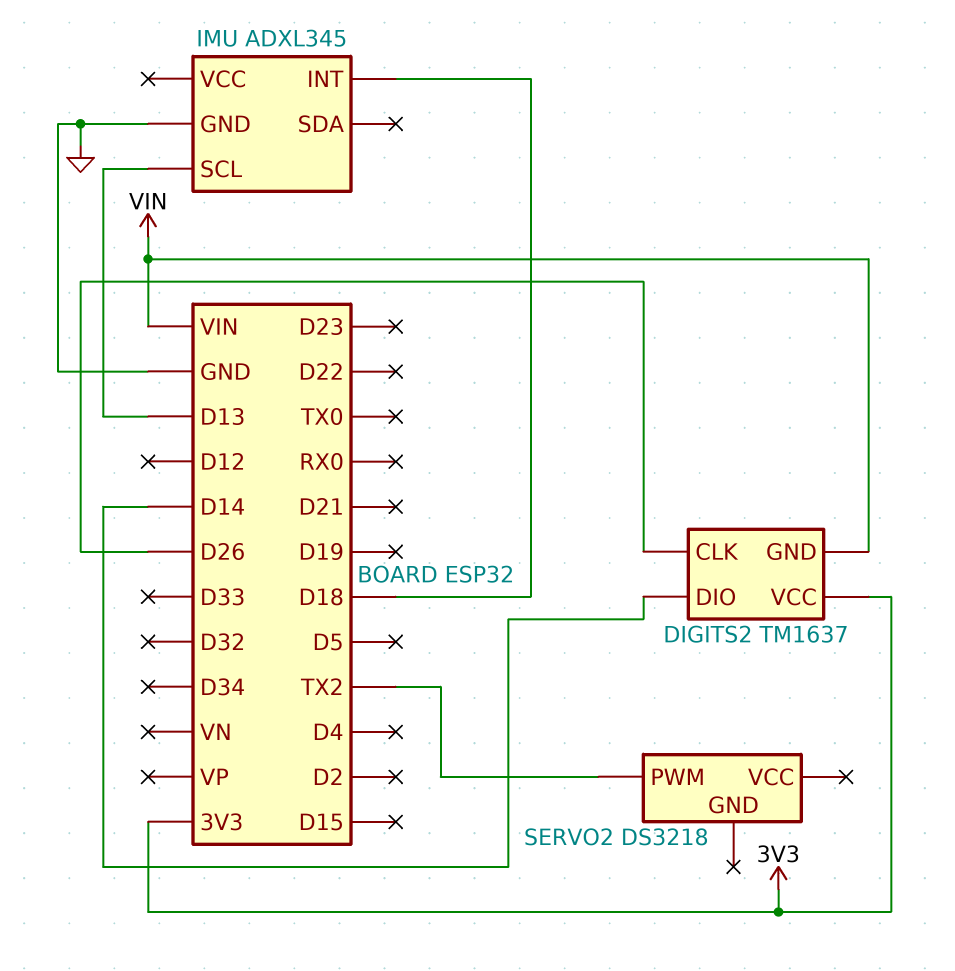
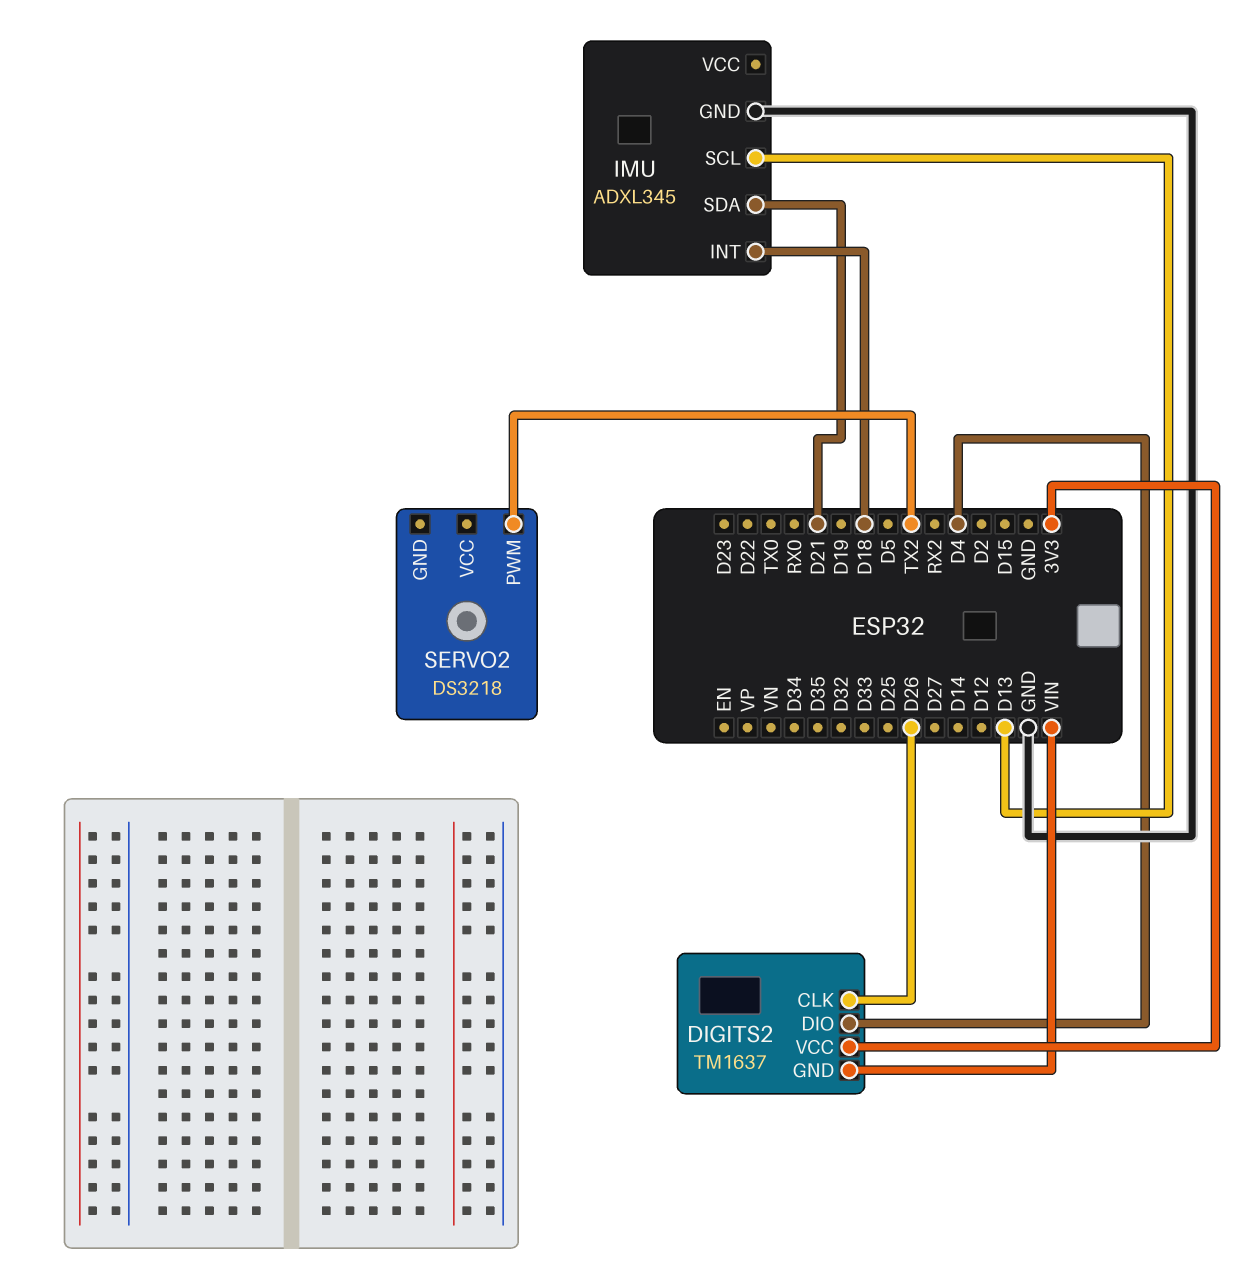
DIGITS2 pin DIO: D14 -> D4
IMU pin SDA: none -> D21

